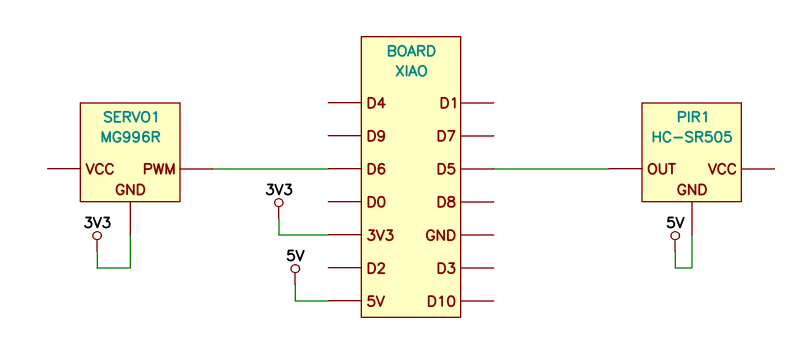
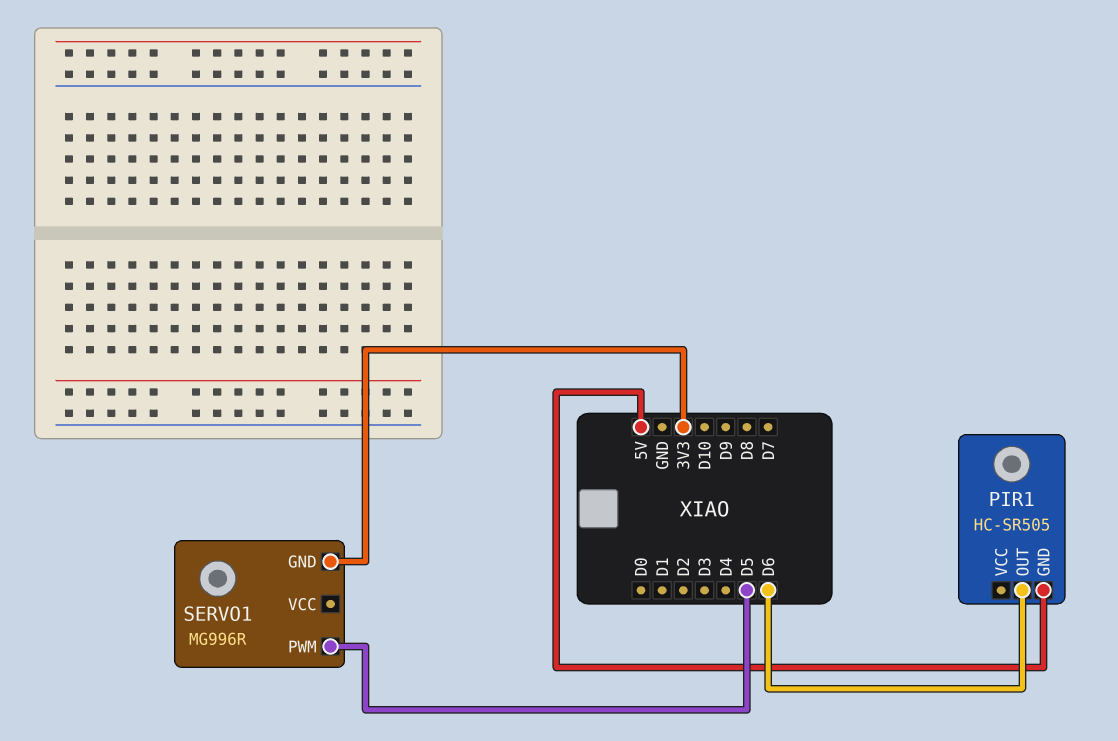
PIR1 pin OUT: D5 -> D6
SERVO1 pin PWM: D6 -> D5

